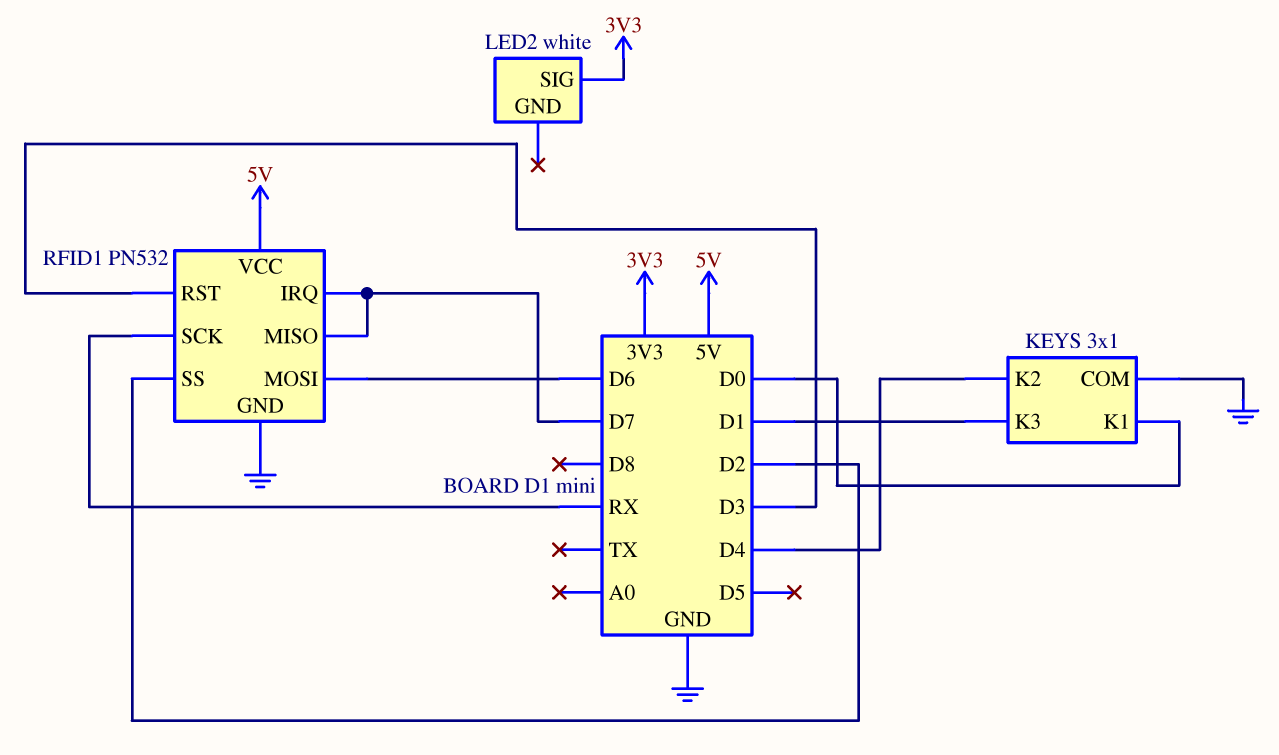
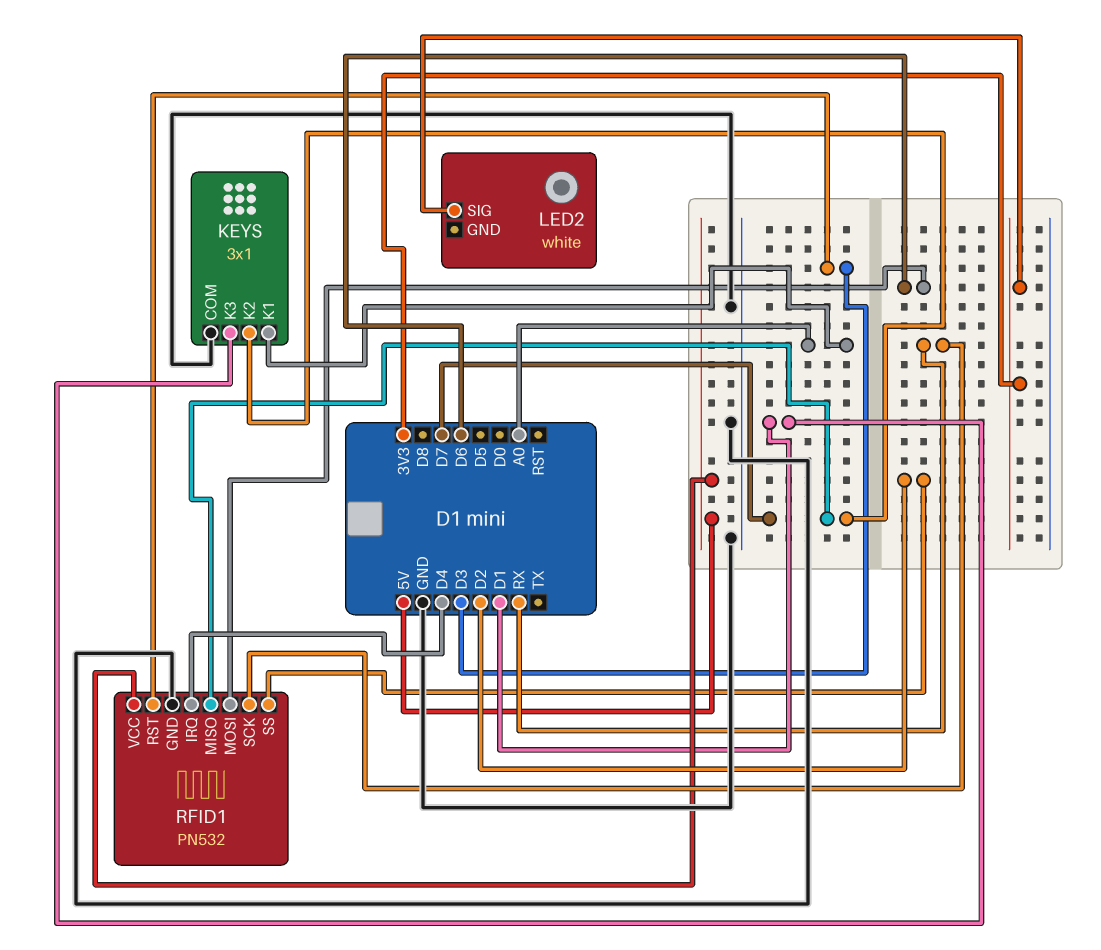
KEYS pin K1: D0 -> A0
KEYS pin K2: D4 -> D7
RFID1 pin IRQ: D7 -> D4

